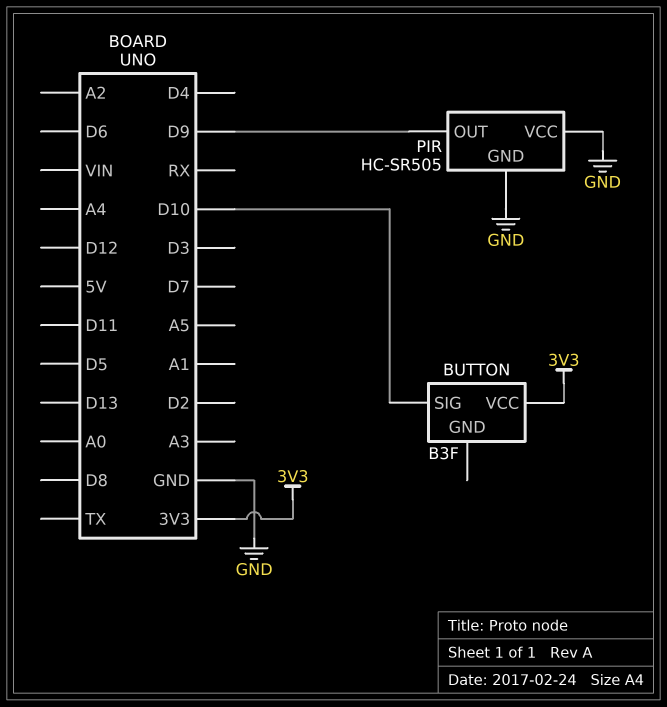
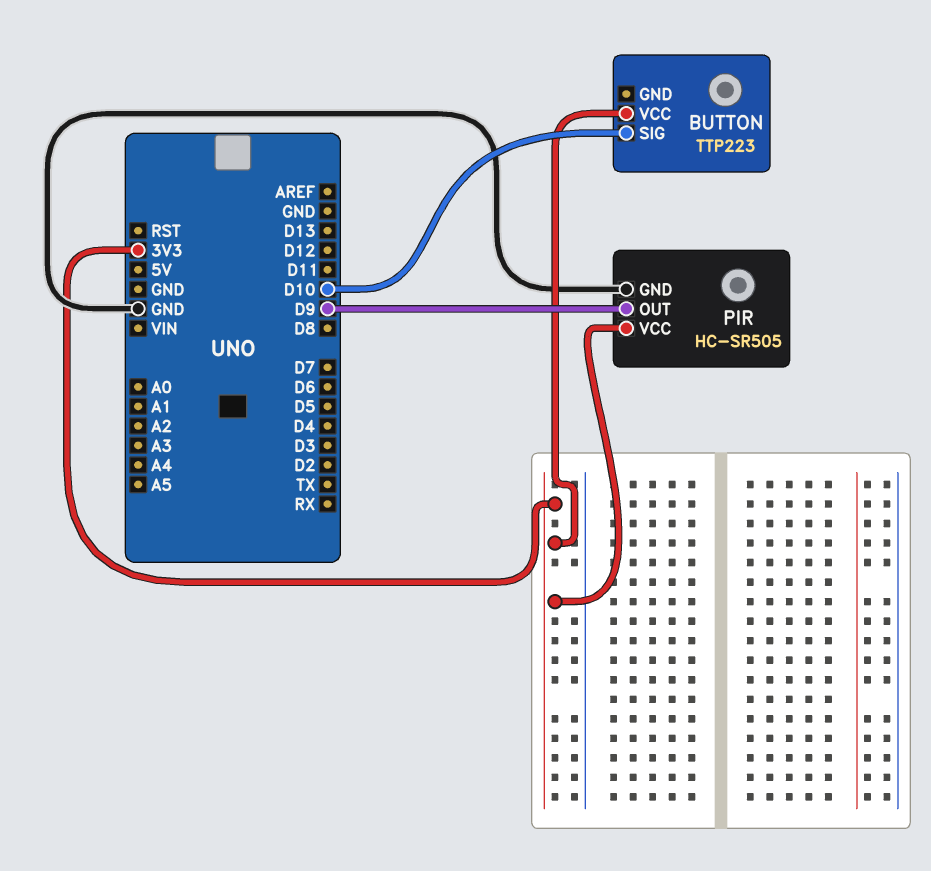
BUTTON: B3F -> TTP223
PIR pin VCC: GND -> 3V3

